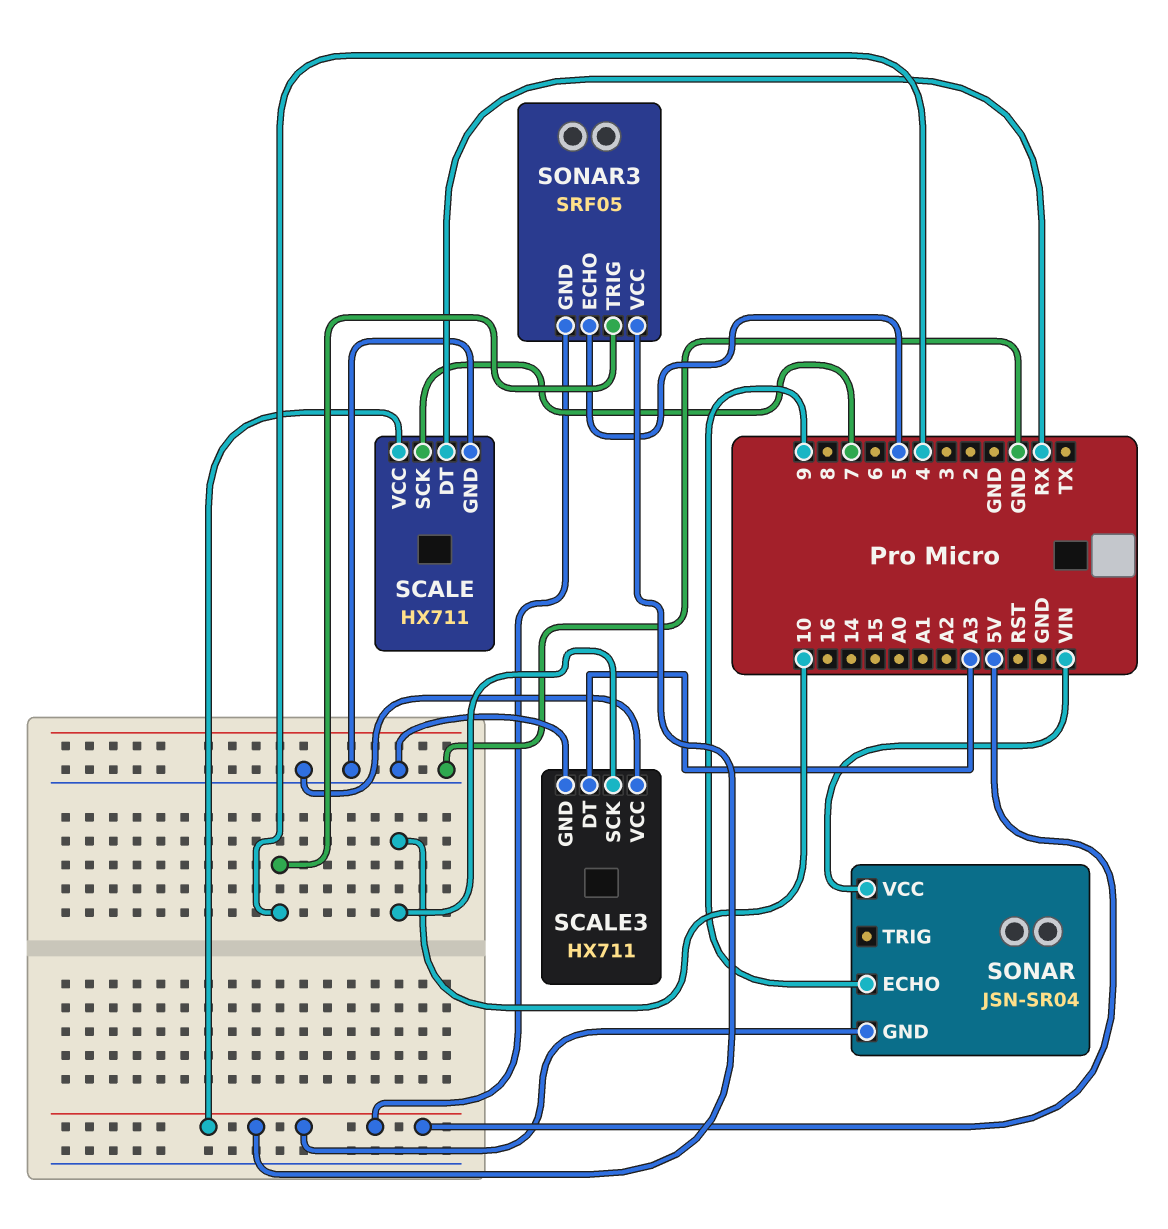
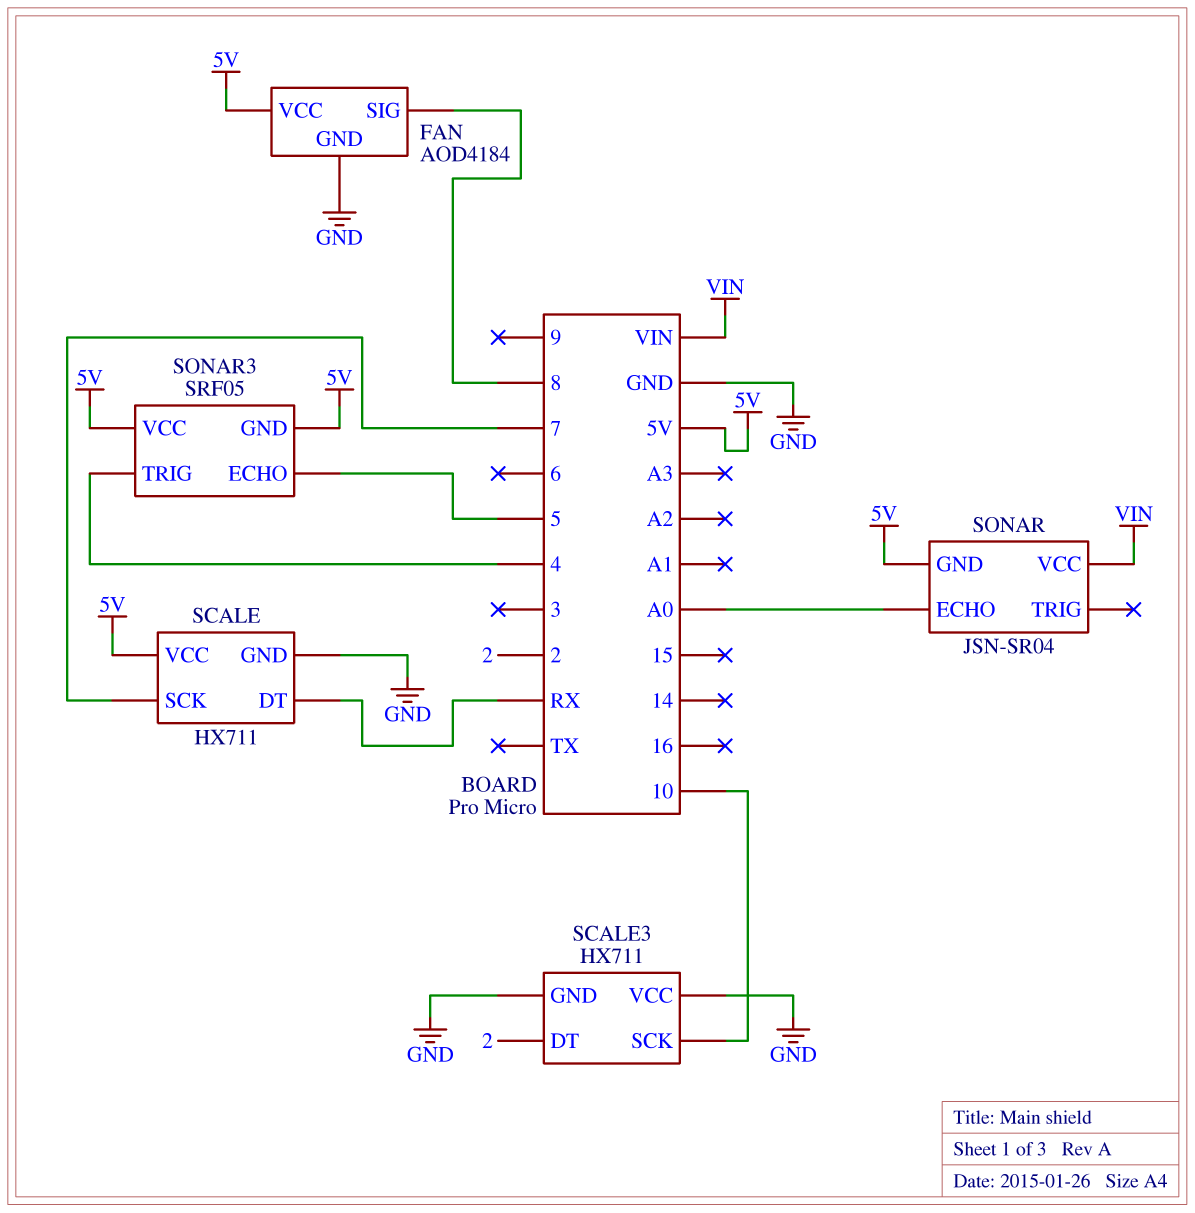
FAN: none -> AOD4184
FAN pin GND: none -> GND
FAN pin SIG: none -> 8
FAN pin VCC: none -> 5V
SCALE3 pin DT: A3 -> 2
SONAR pin ECHO: 9 -> A0

